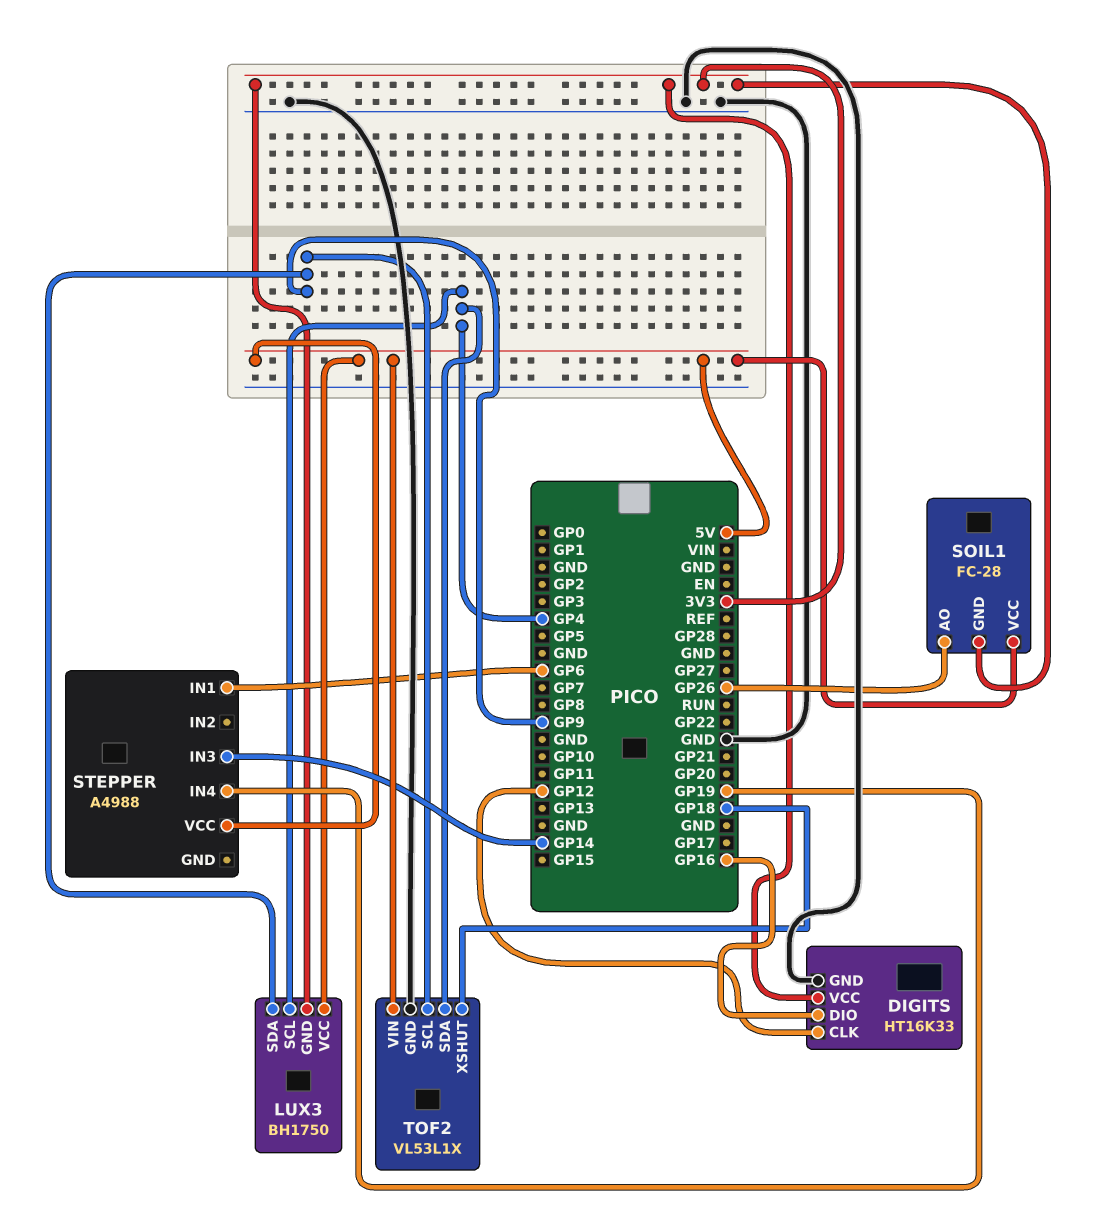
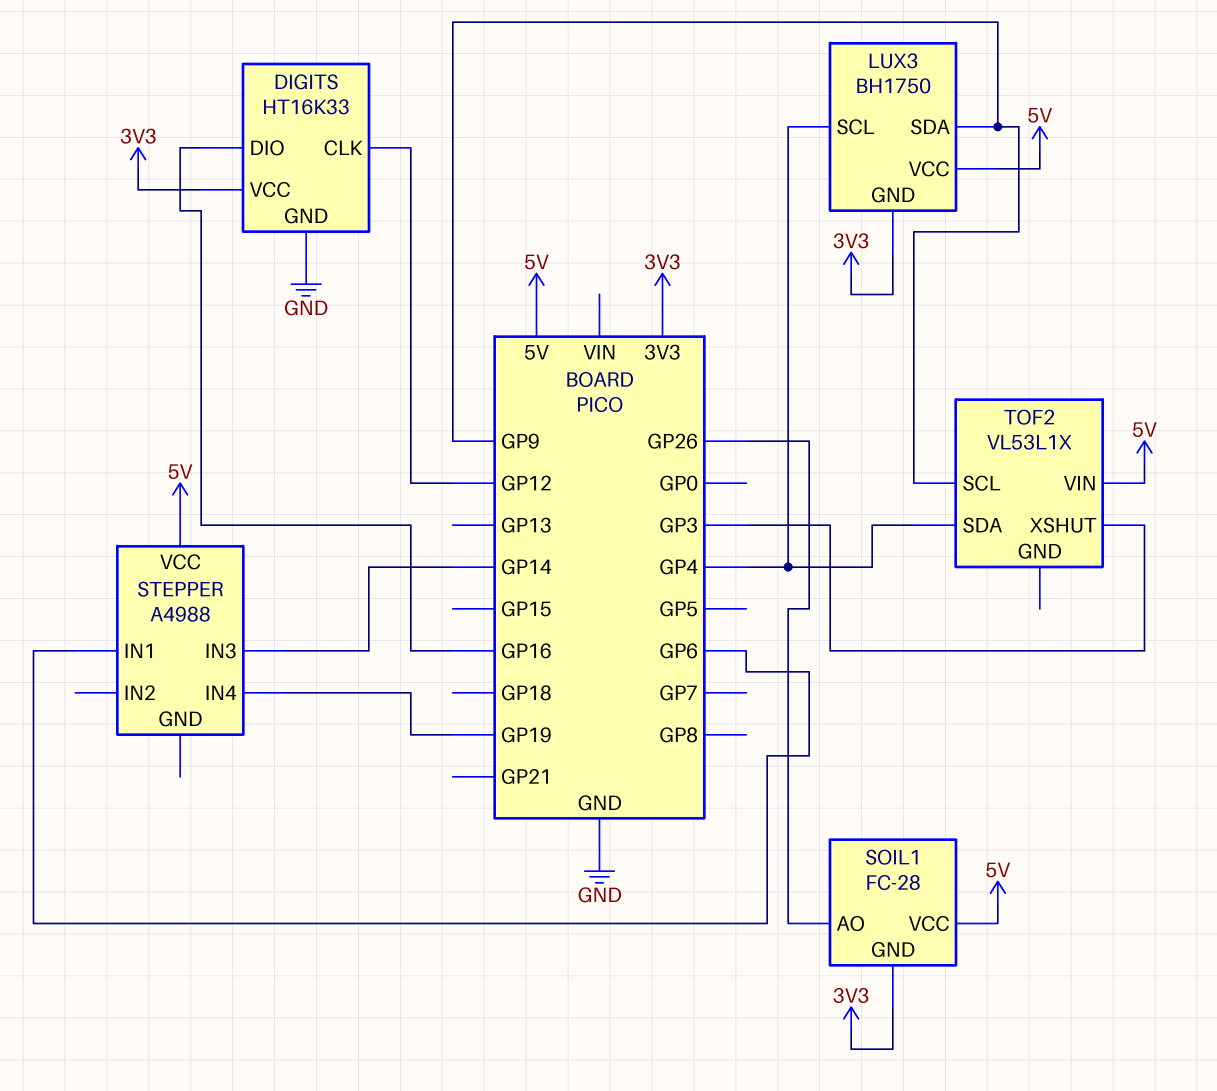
TOF2 pin GND: GND -> none
TOF2 pin XSHUT: GP18 -> GP3

